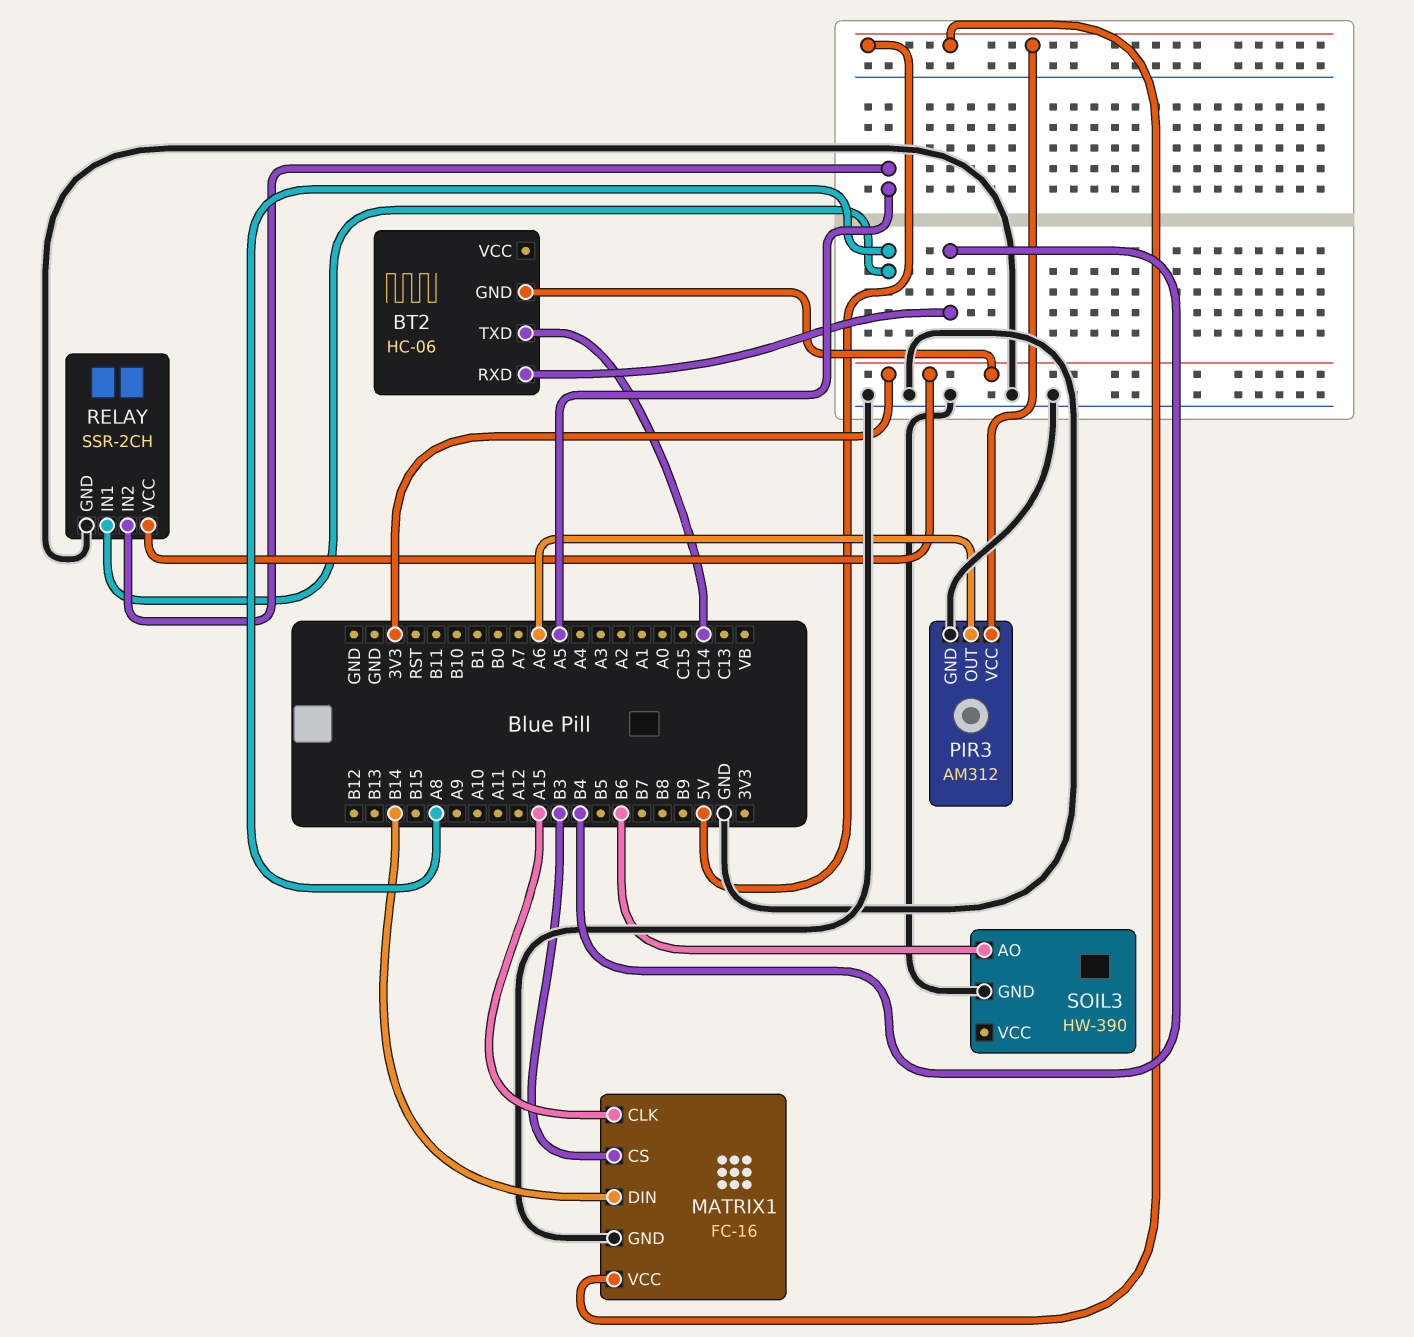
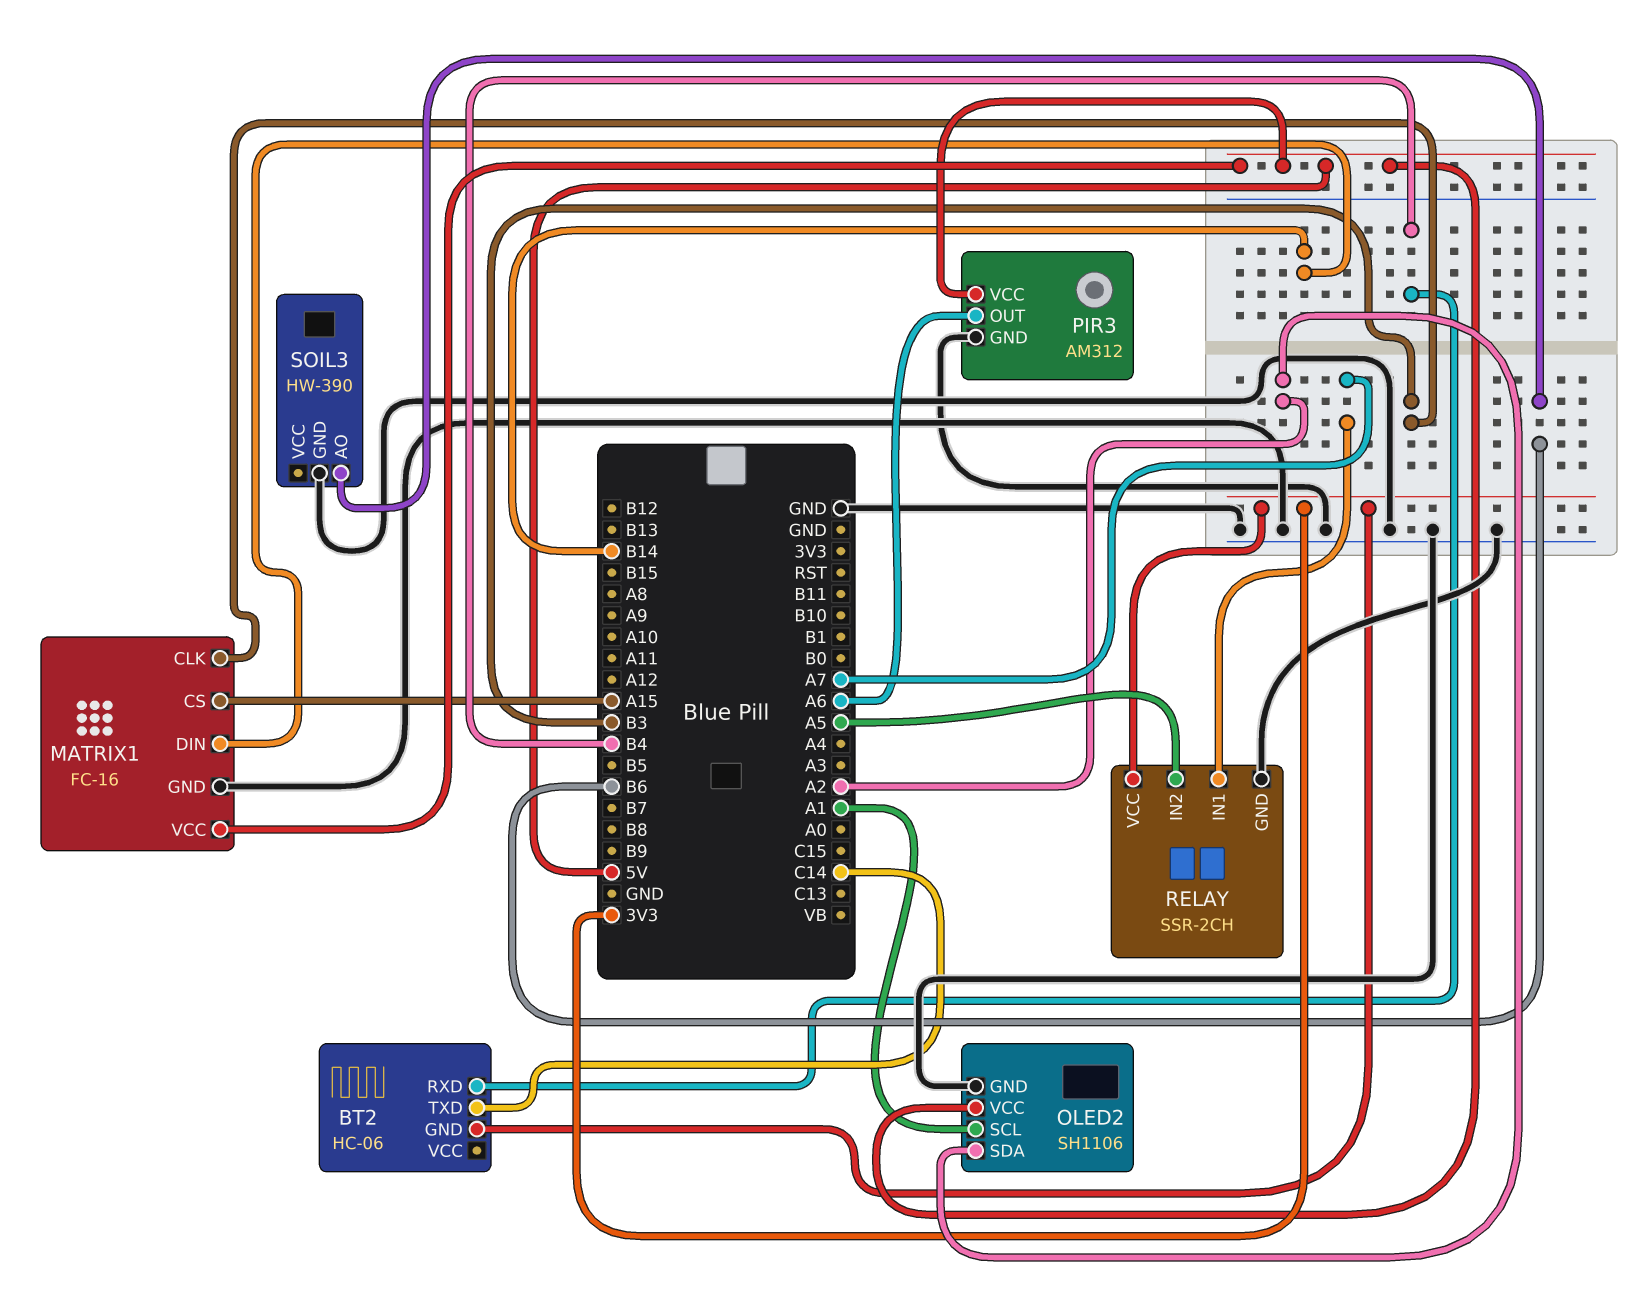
MATRIX1 pin CLK: A15 -> B3
MATRIX1 pin CS: B3 -> A15
OLED2: none -> SH1106
OLED2 pin GND: none -> GND
OLED2 pin SCL: none -> A1
OLED2 pin SDA: none -> A2
OLED2 pin VCC: none -> 5V
RELAY pin IN1: A8 -> A7

